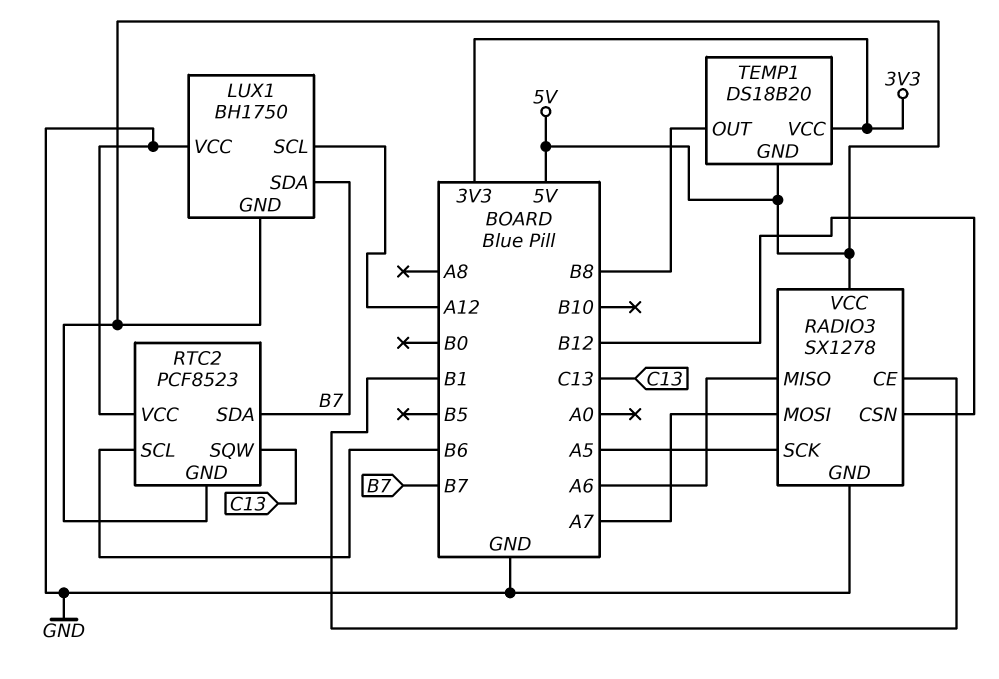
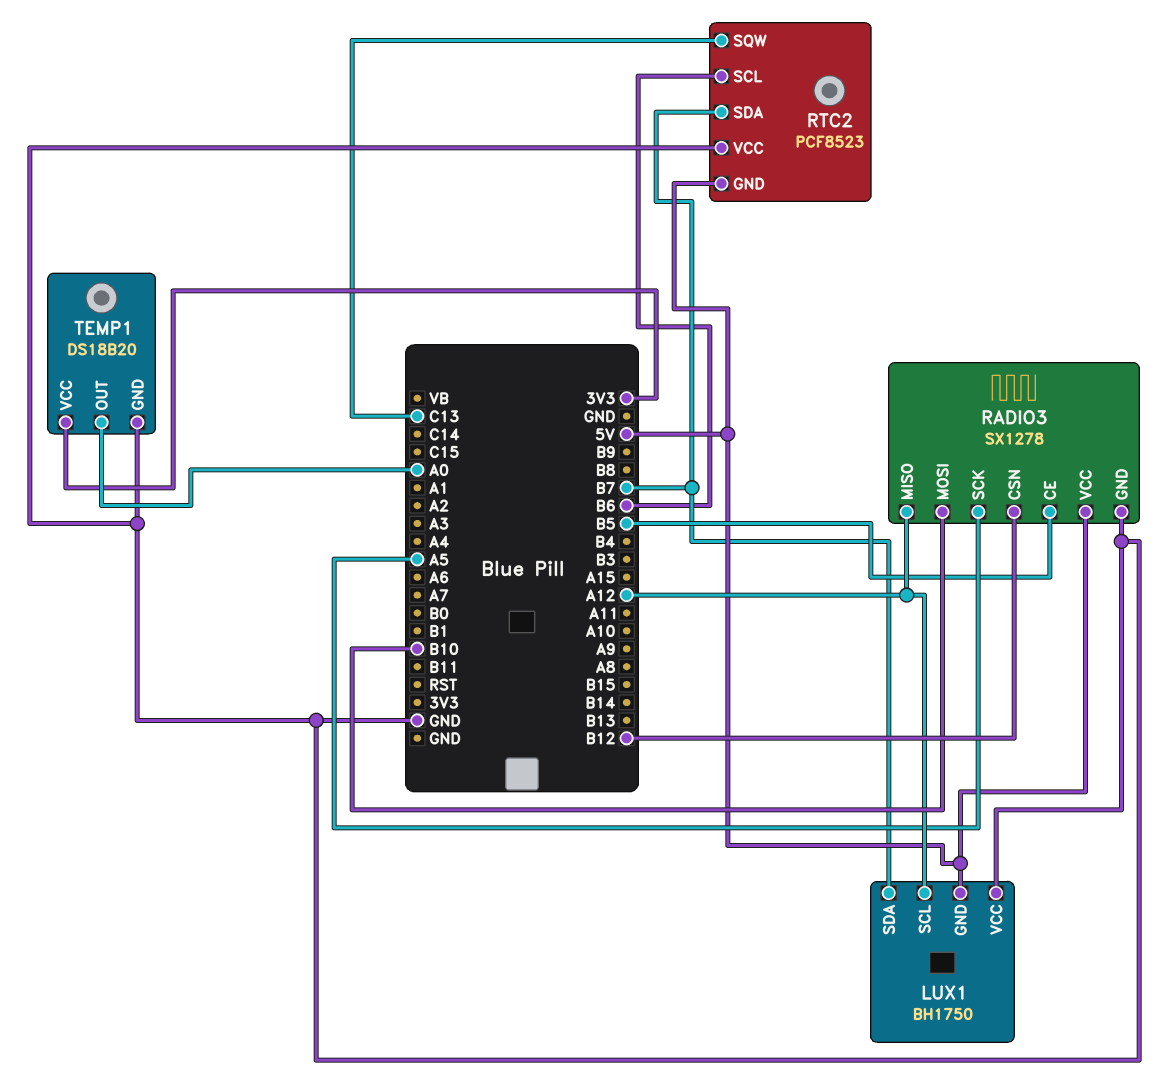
RADIO3 pin CE: B1 -> B5
RADIO3 pin MISO: A6 -> A12
RADIO3 pin MOSI: A7 -> B10
TEMP1 pin GND: 5V -> GND
TEMP1 pin OUT: B8 -> A0

